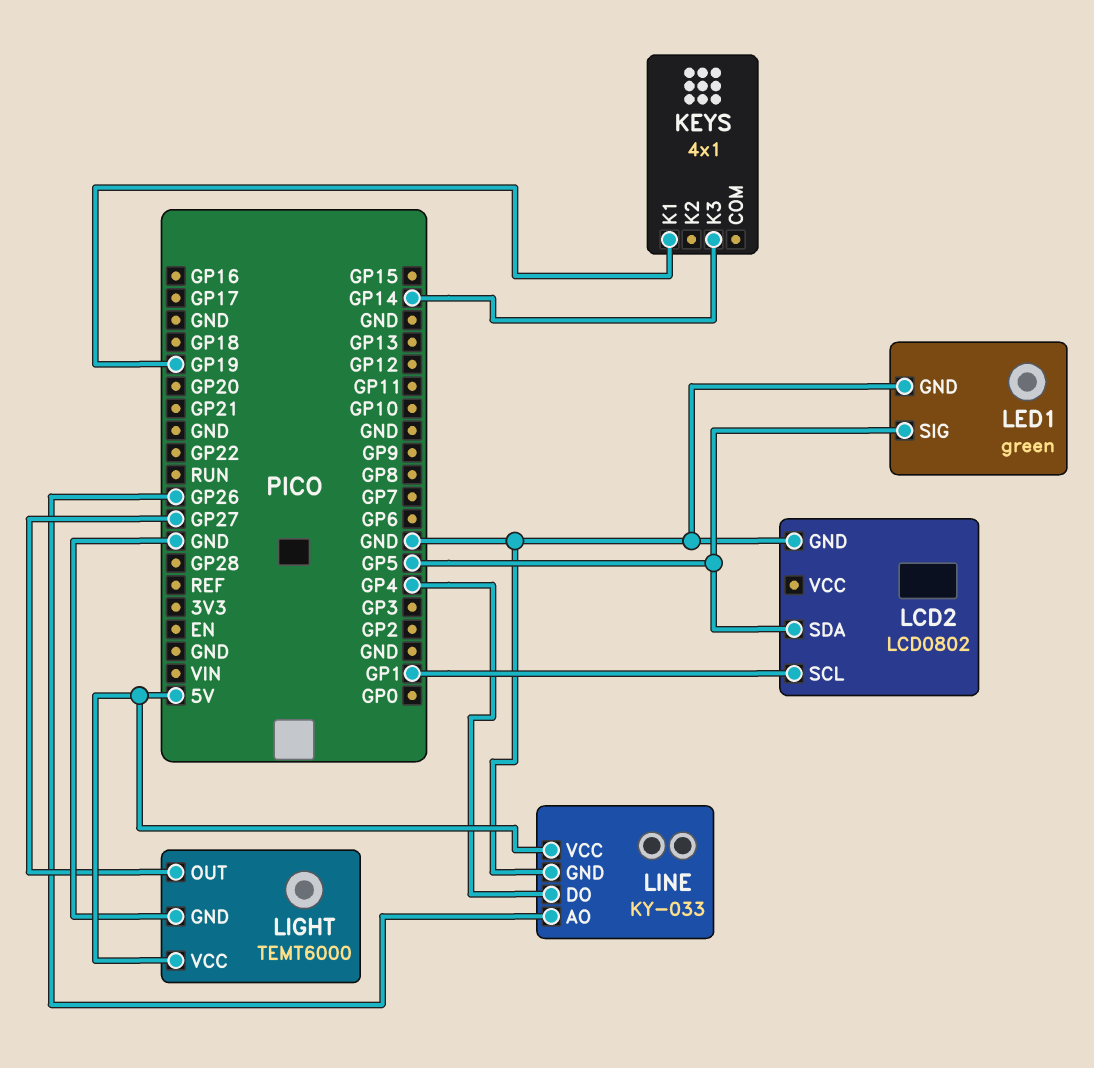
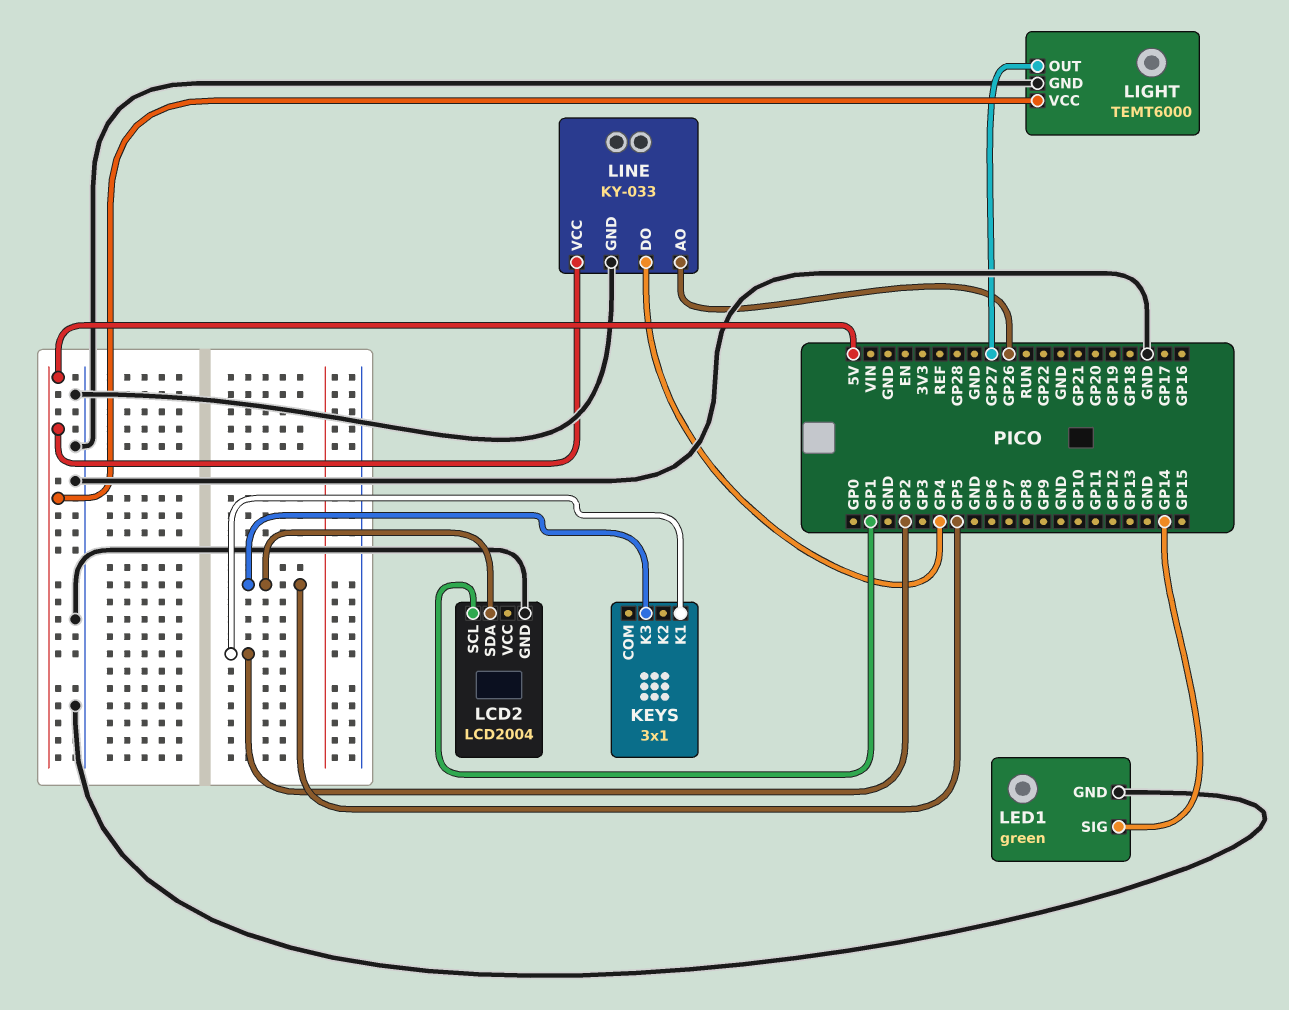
KEYS: 4x1 -> 3x1
KEYS pin K1: GP19 -> GP2
KEYS pin K3: GP14 -> GP5
LCD2: LCD0802 -> LCD2004
LED1 pin SIG: GP5 -> GP14

